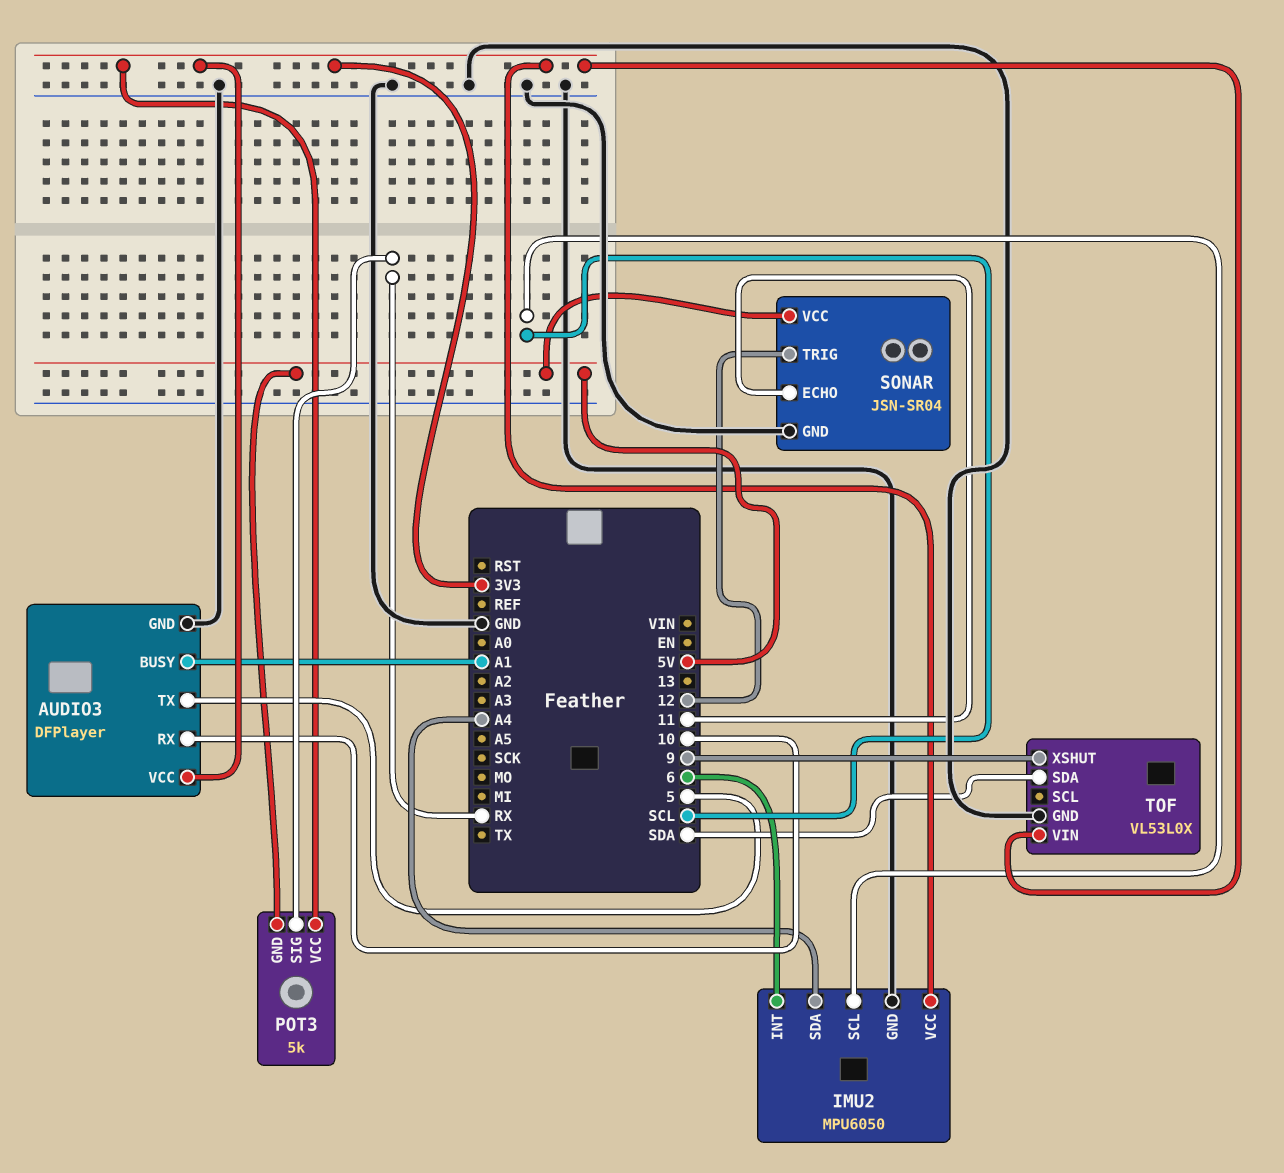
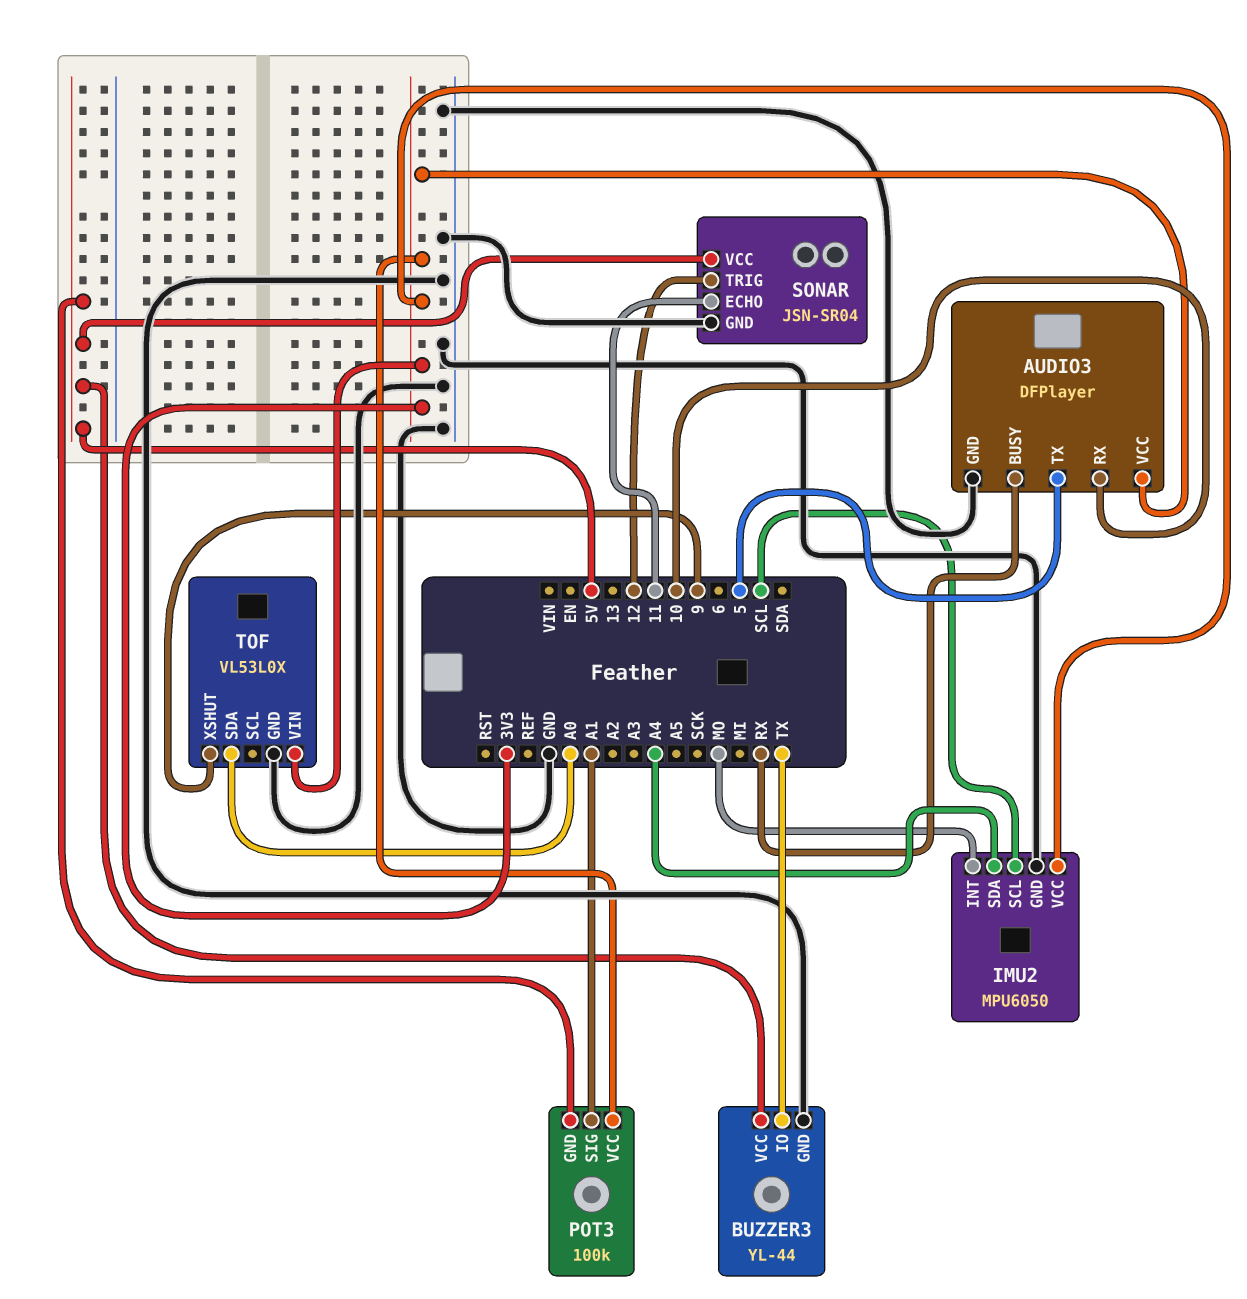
AUDIO3 pin BUSY: A1 -> RX
BUZZER3: none -> YL-44
BUZZER3 pin GND: none -> GND
BUZZER3 pin IO: none -> TX
BUZZER3 pin VCC: none -> 5V
IMU2 pin INT: 6 -> MO
POT3: 5k -> 100k
POT3 pin SIG: RX -> A1
TOF pin SDA: SDA -> A0

